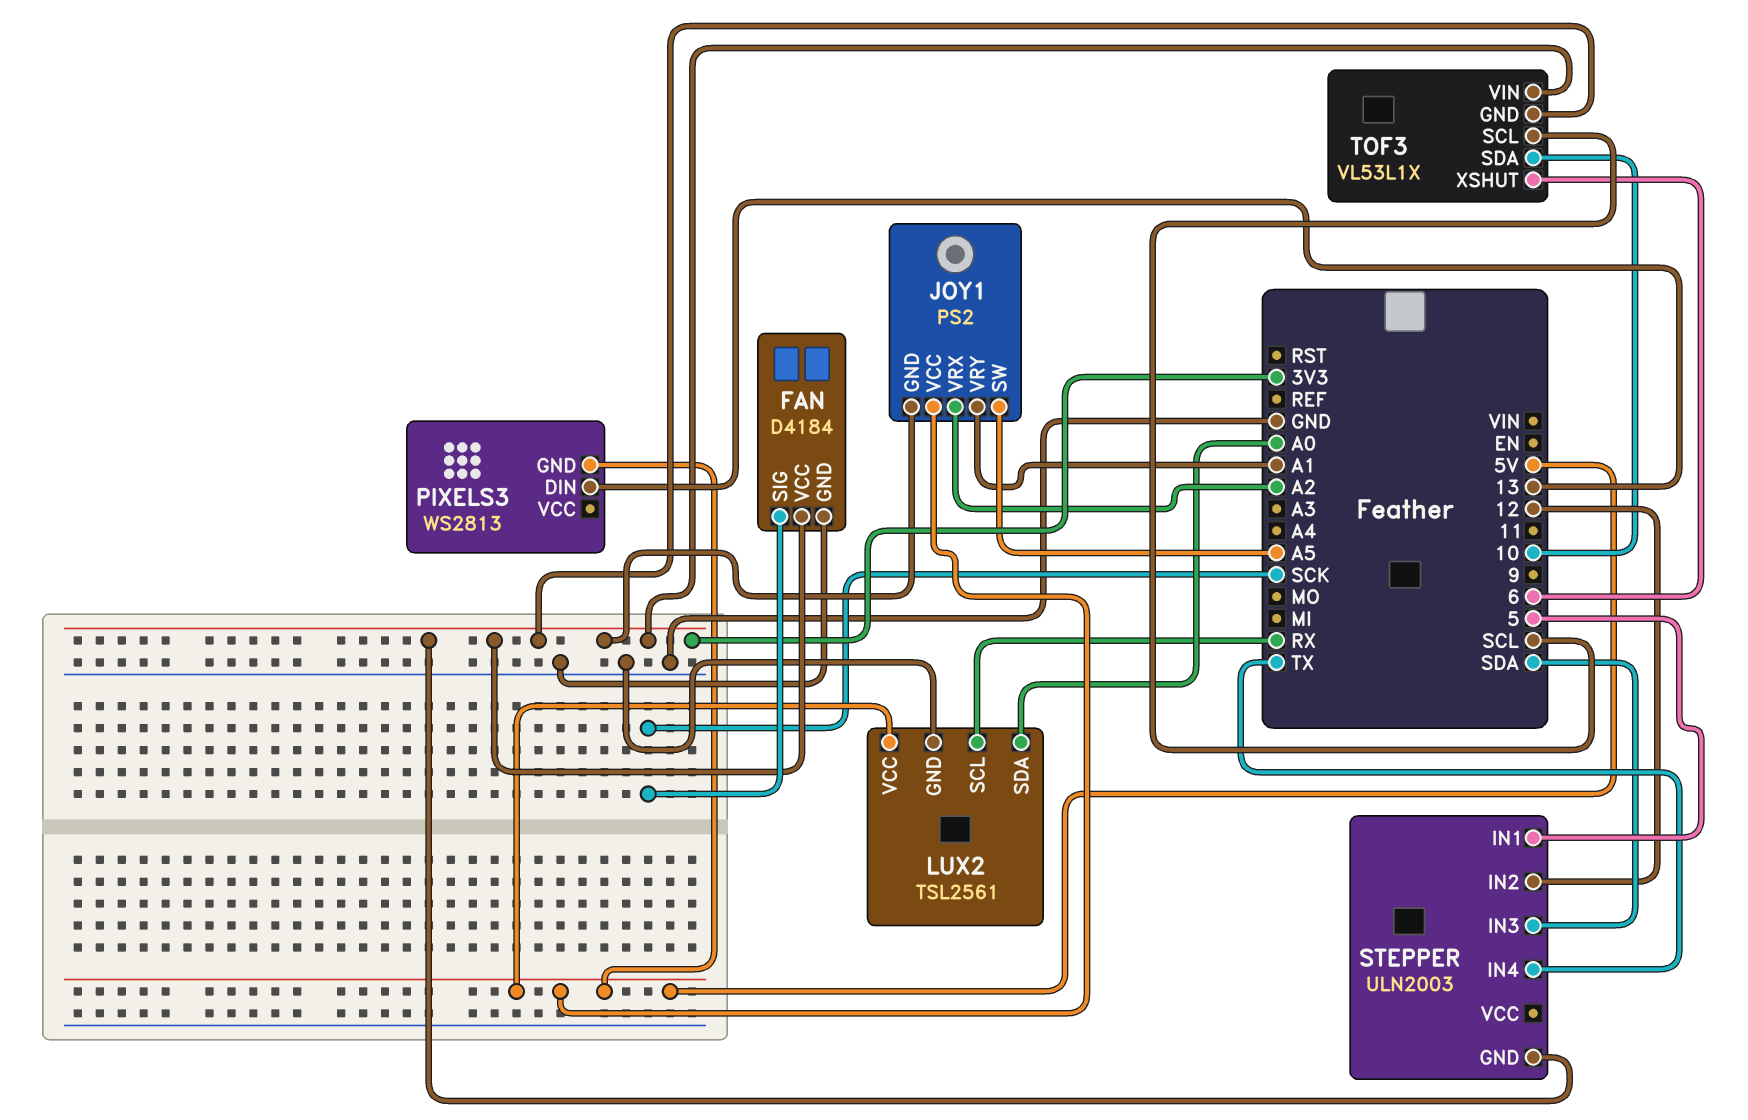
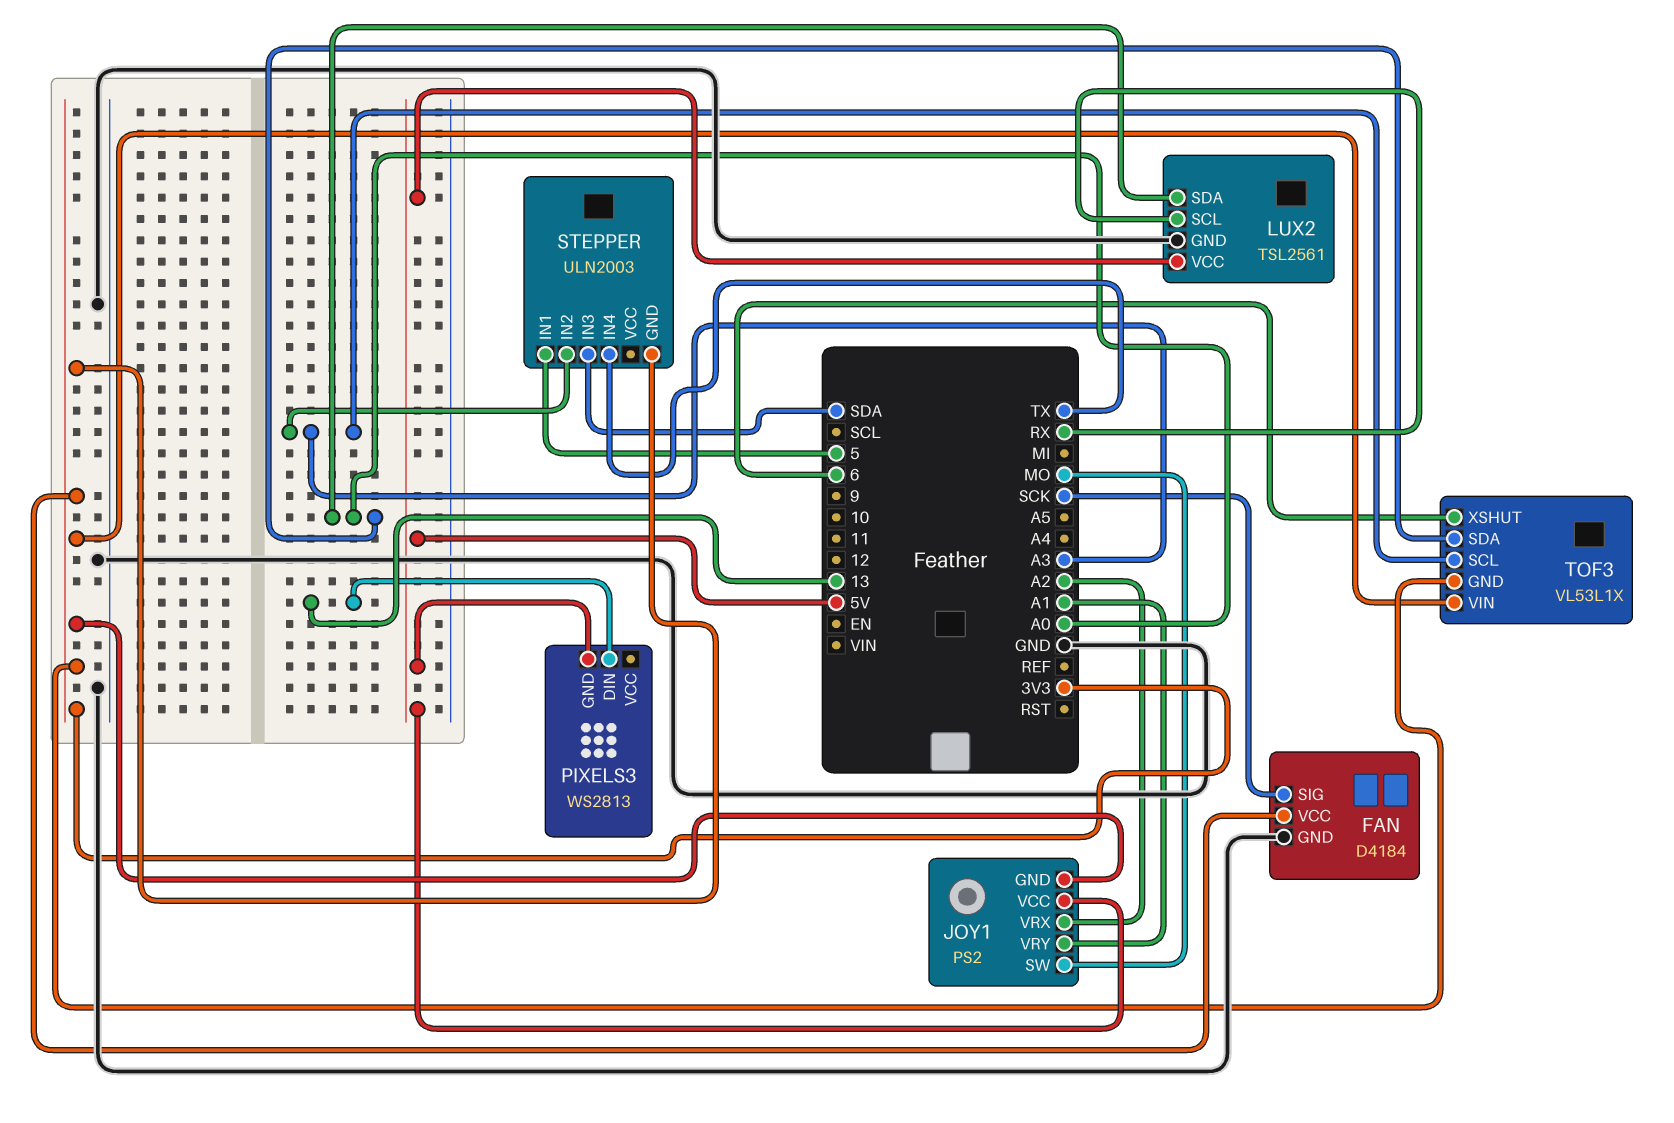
JOY1 pin SW: A5 -> MO
STEPPER pin IN2: 12 -> A3
TOF3 pin SCL: SCL -> A3
TOF3 pin SDA: 10 -> A0

